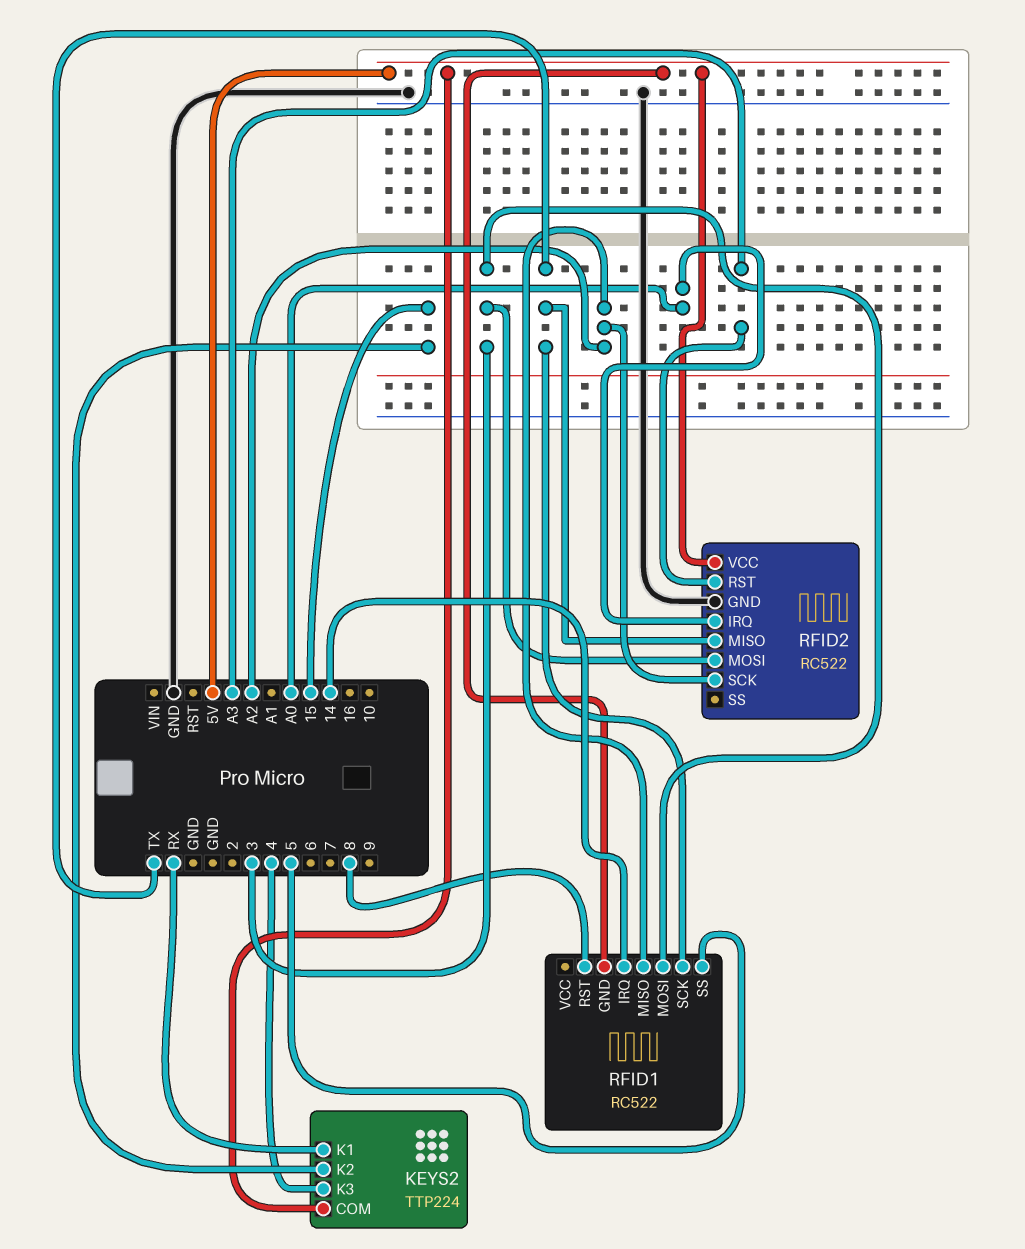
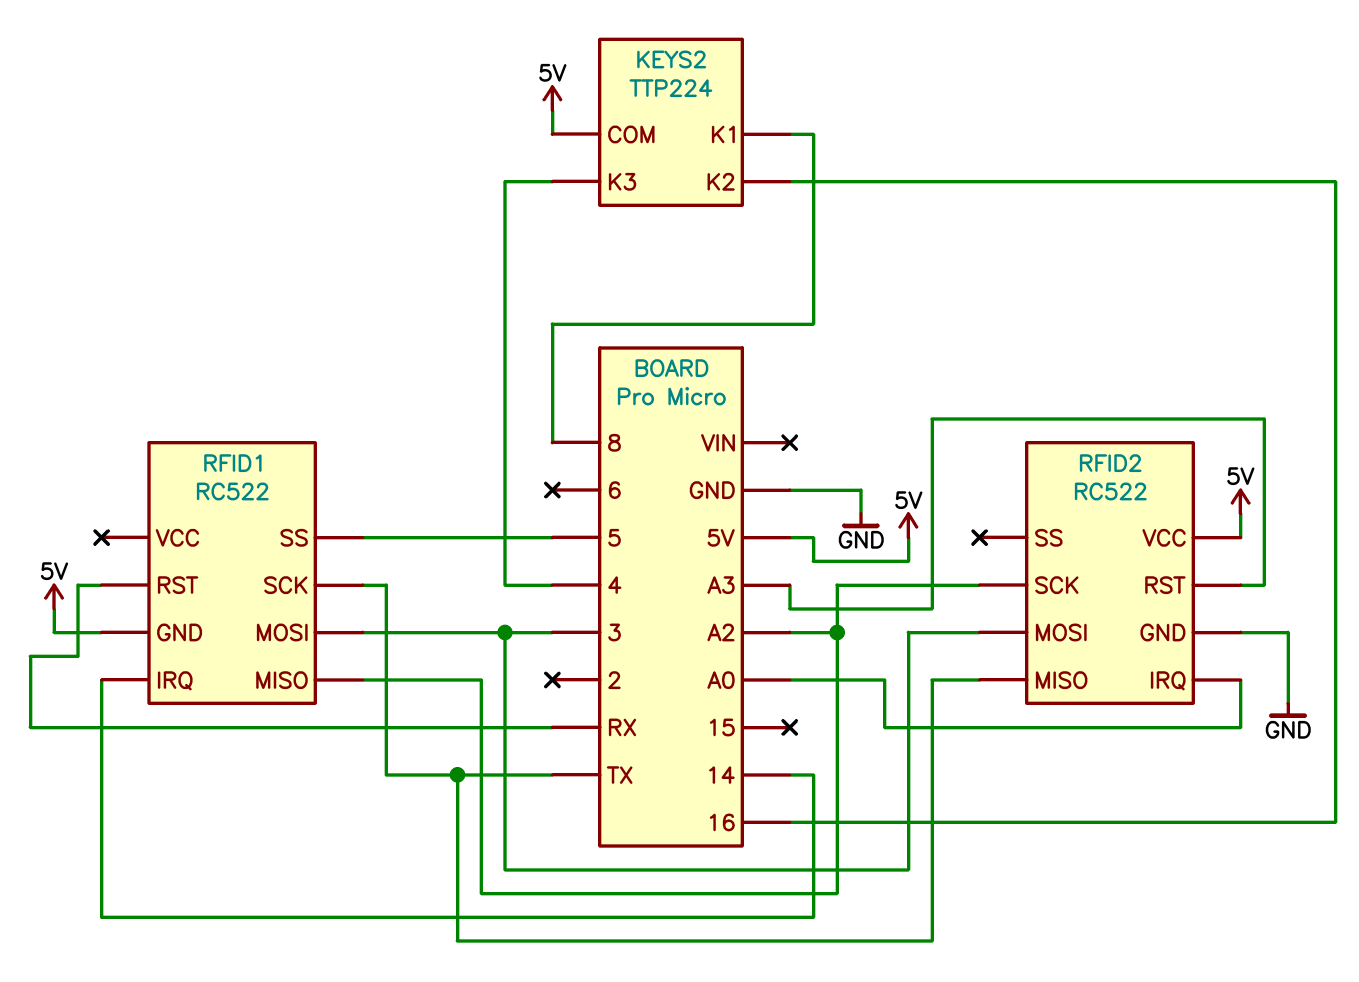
KEYS2 pin K1: RX -> 8
KEYS2 pin K2: 15 -> 16
RFID1 pin RST: 8 -> RX

